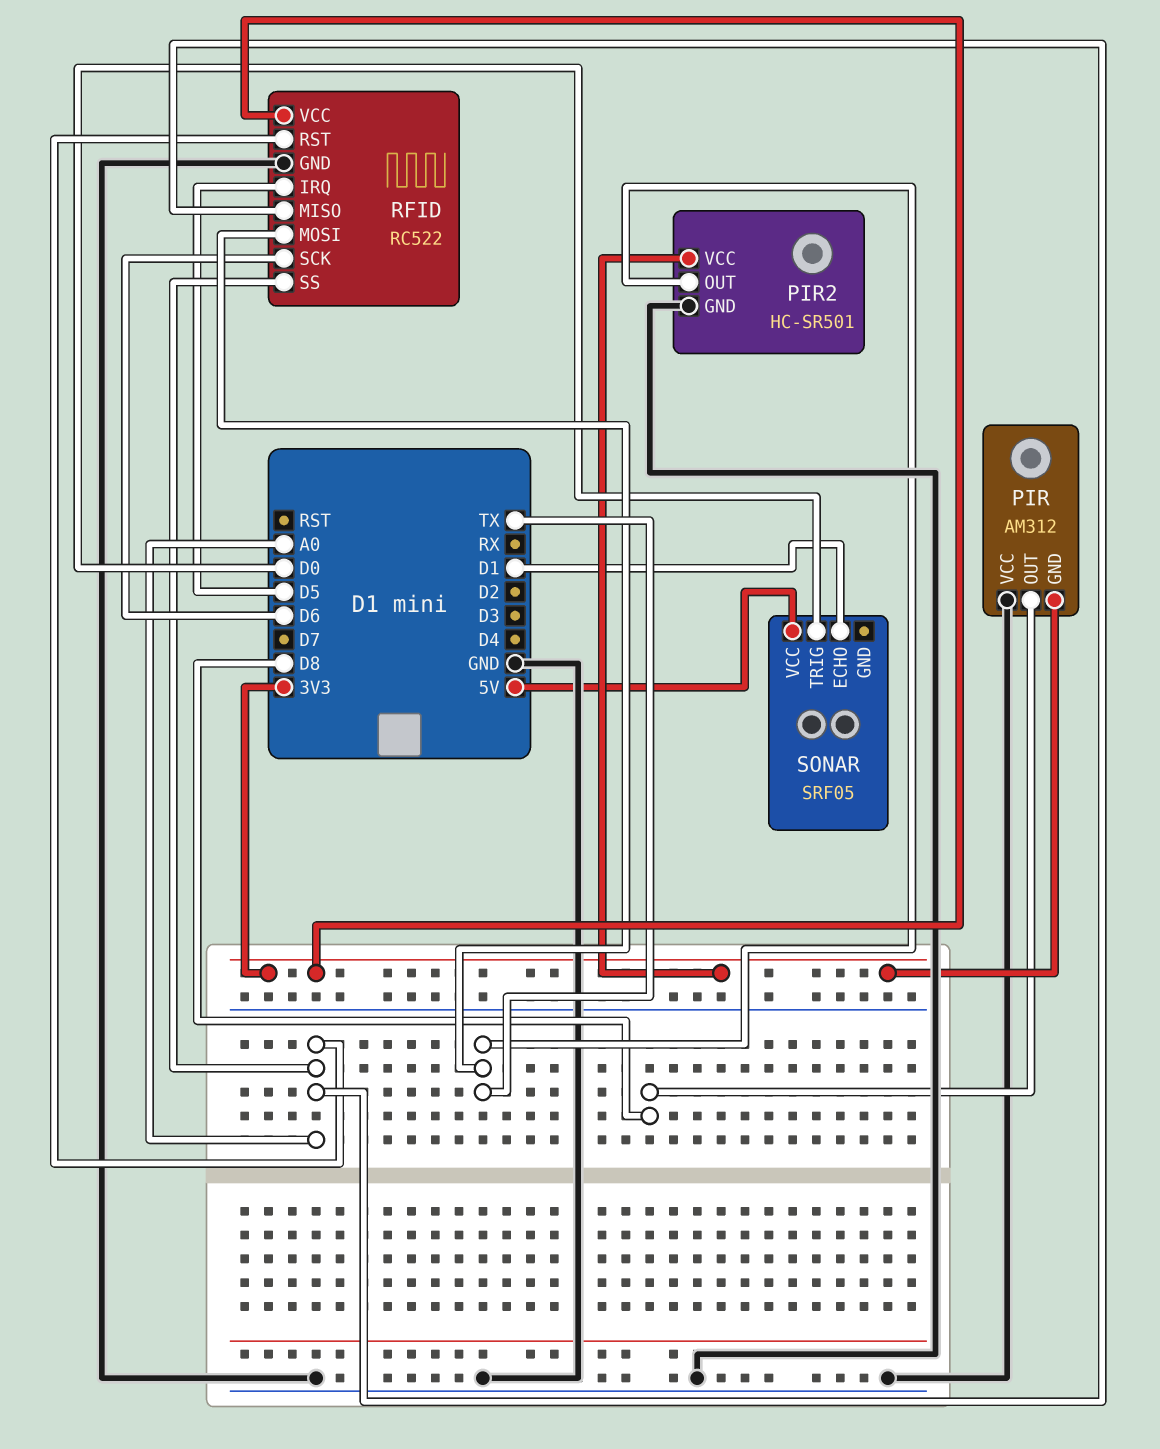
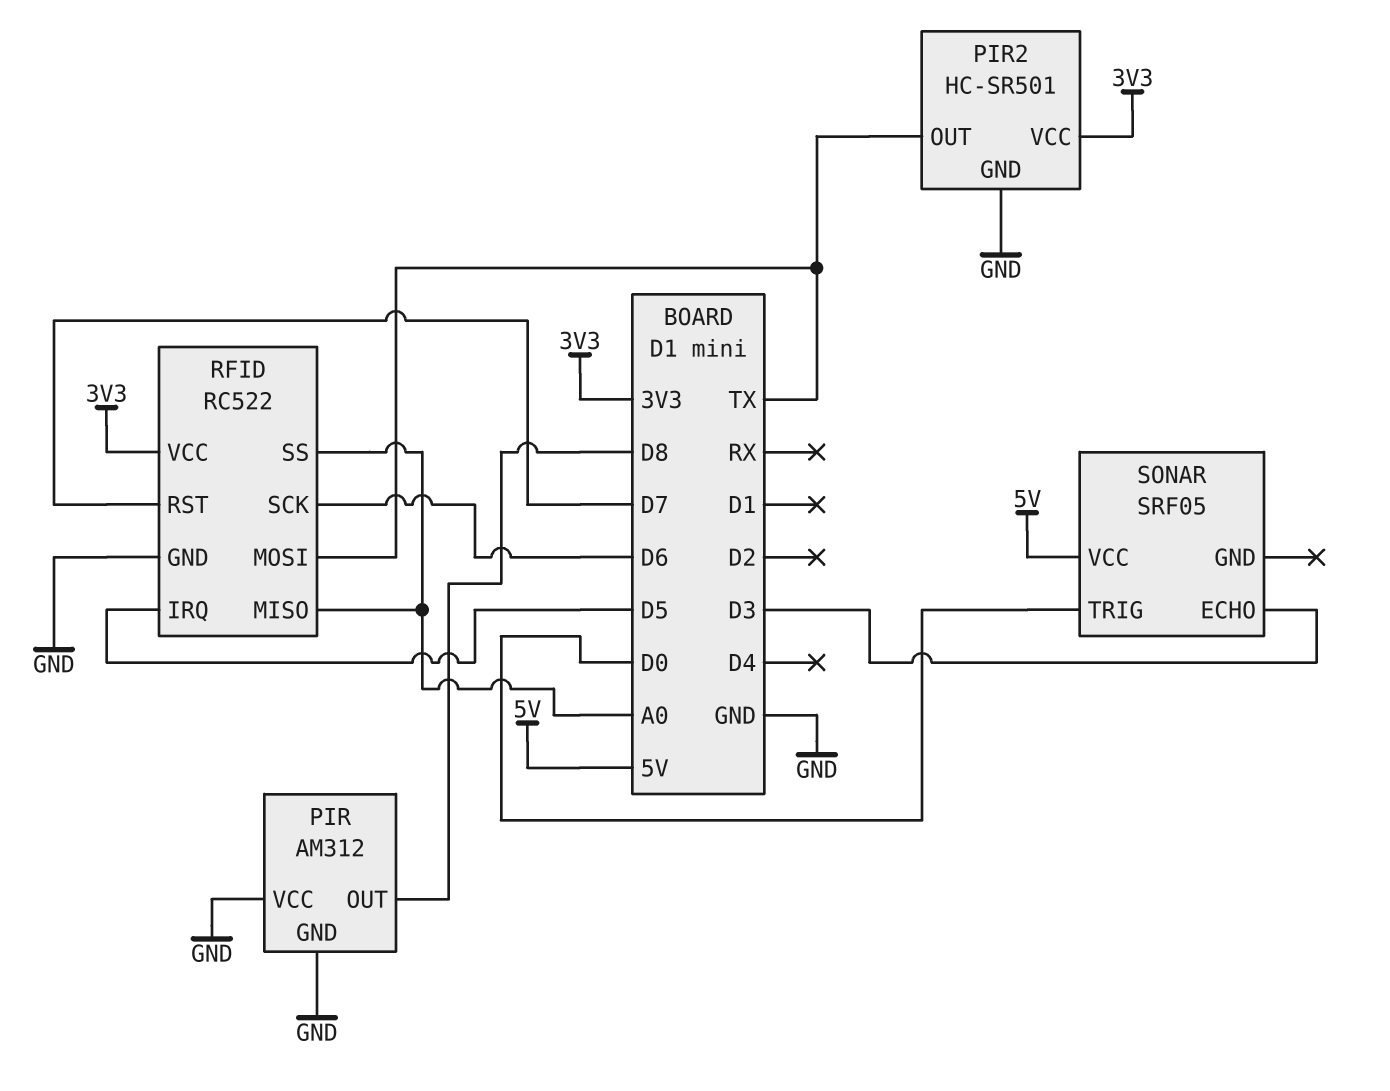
PIR pin GND: 3V3 -> GND
RFID pin RST: A0 -> D7
SONAR pin ECHO: D1 -> D3

